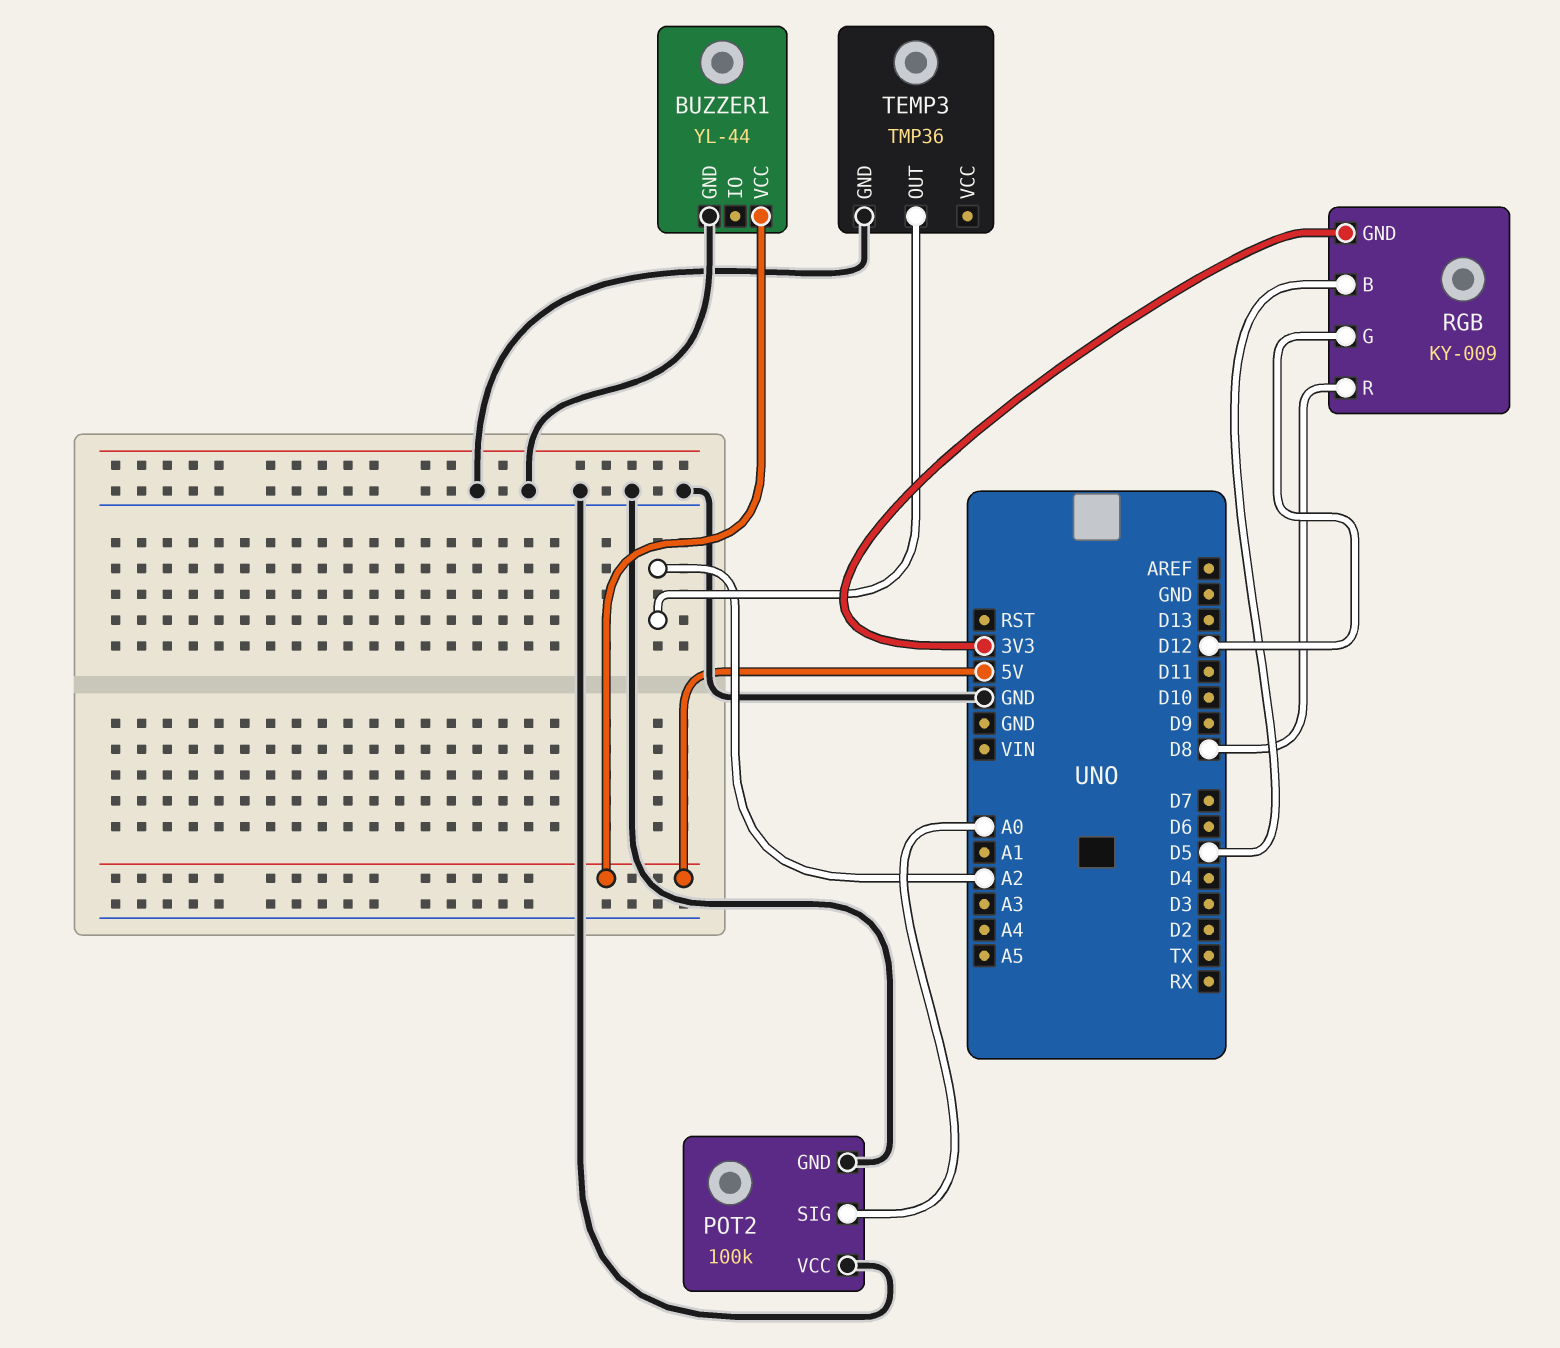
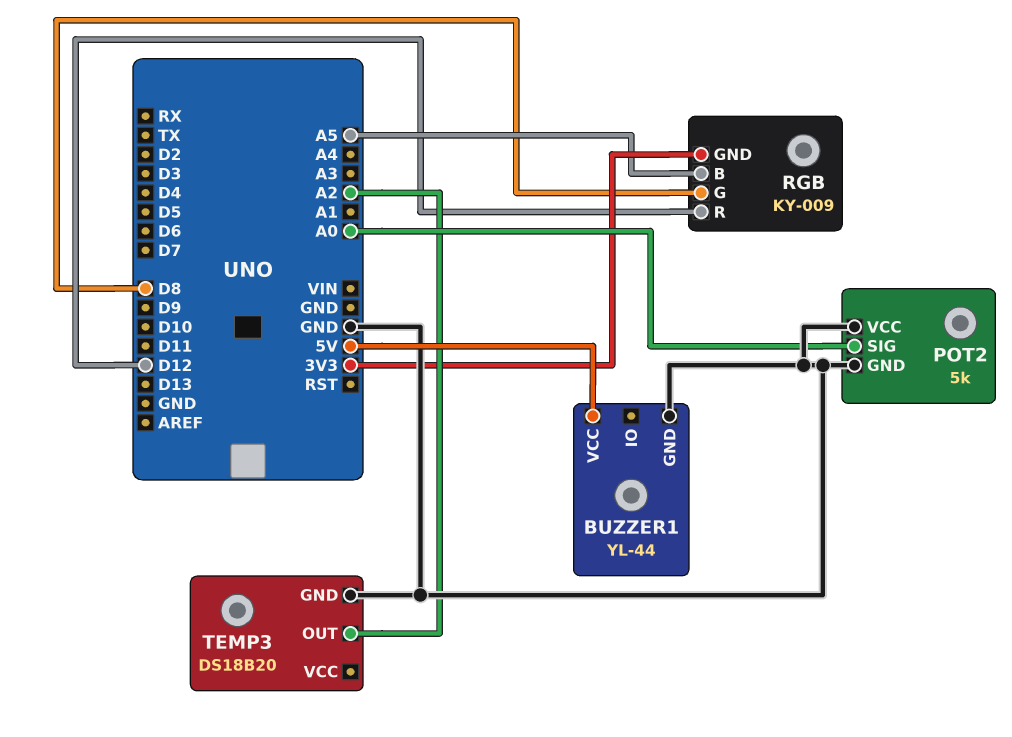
POT2: 100k -> 5k
RGB pin B: D5 -> A5
RGB pin G: D12 -> D8
RGB pin R: D8 -> D12
TEMP3: TMP36 -> DS18B20

